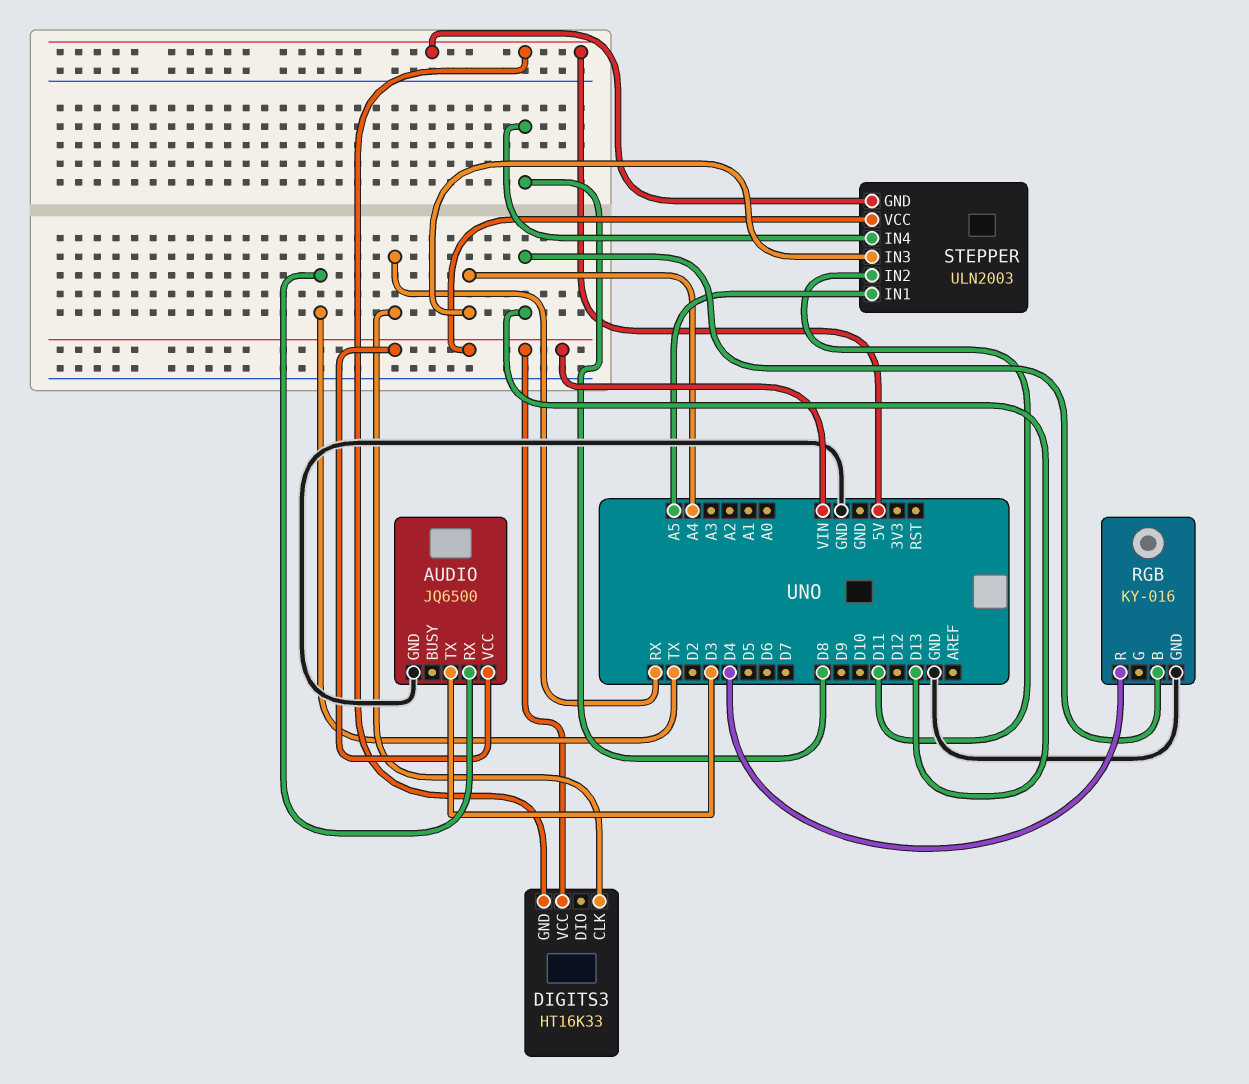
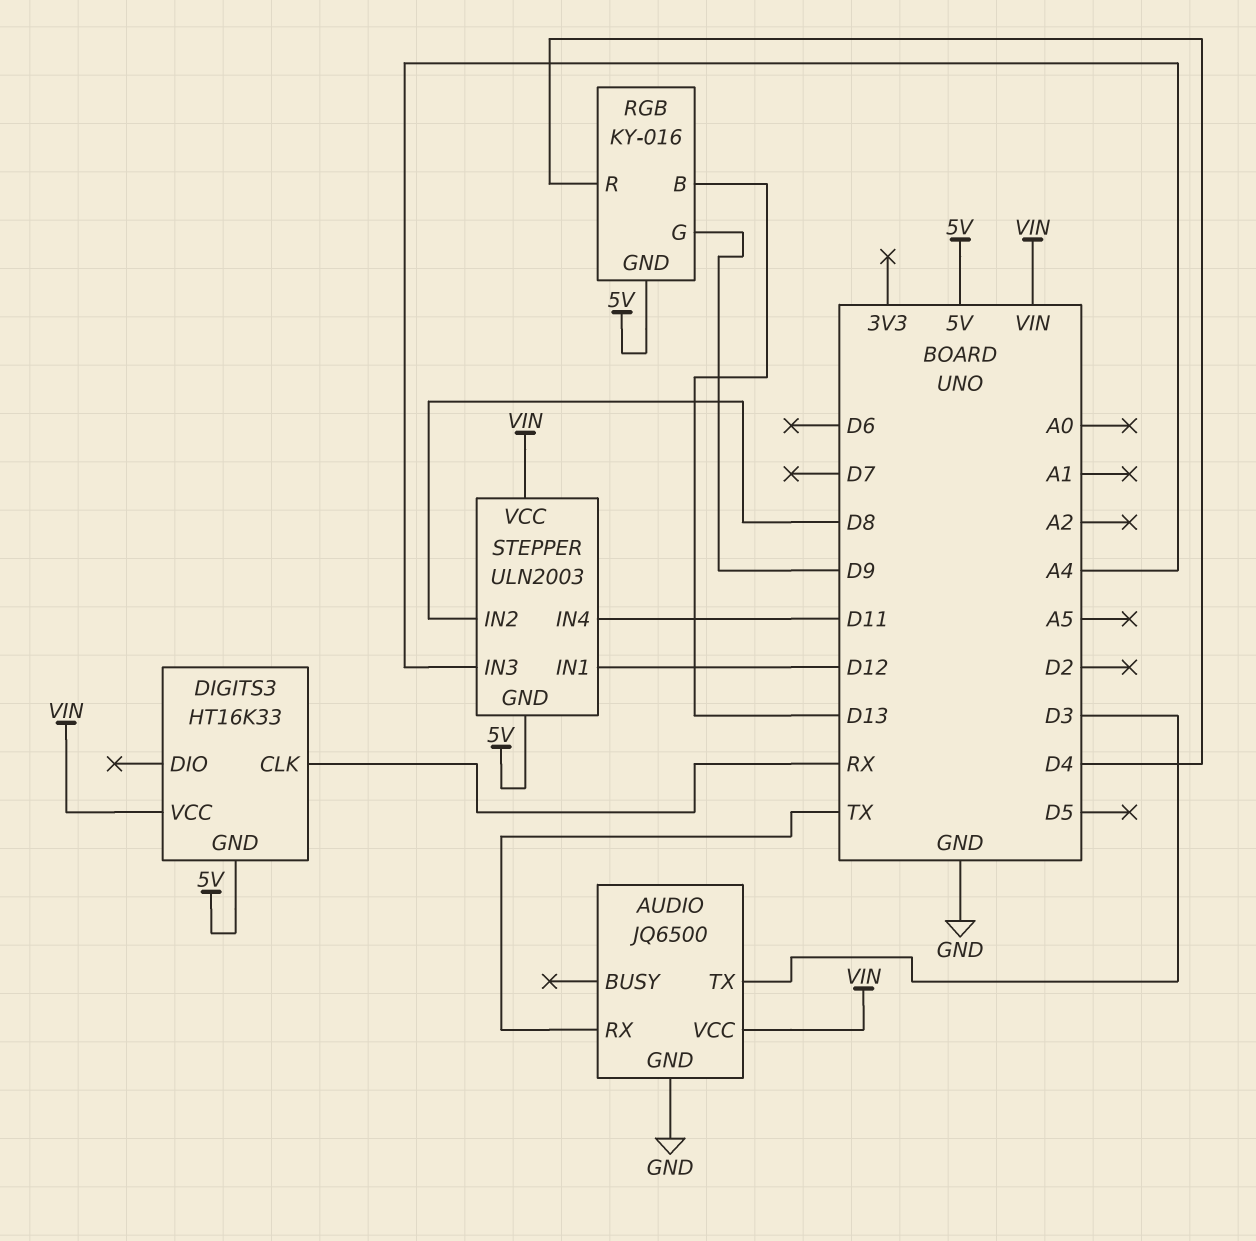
RGB pin G: none -> D9
RGB pin GND: GND -> 5V
STEPPER pin IN1: A5 -> D12
STEPPER pin IN2: D11 -> D8
STEPPER pin IN4: D8 -> D11

